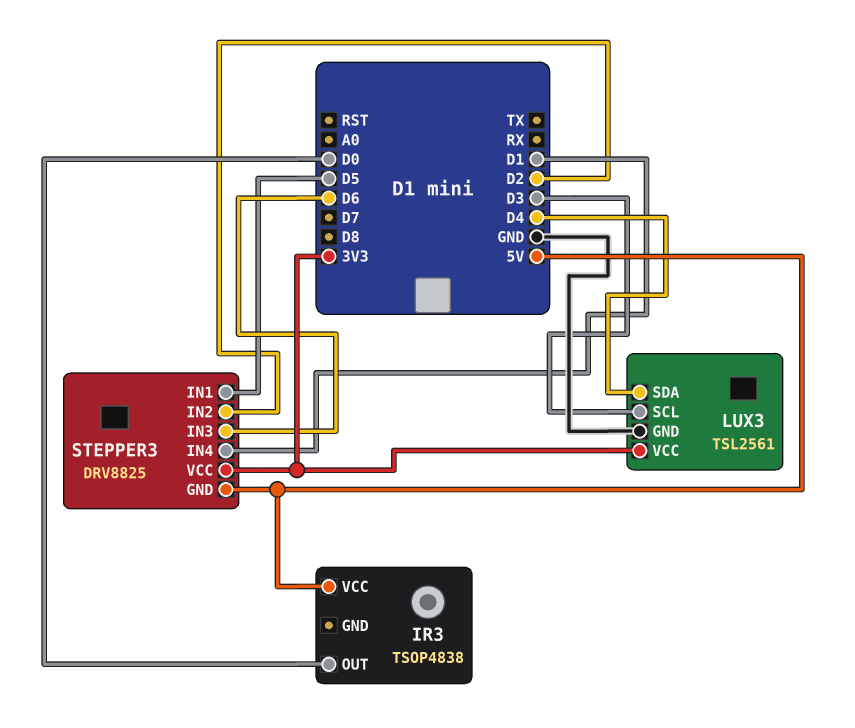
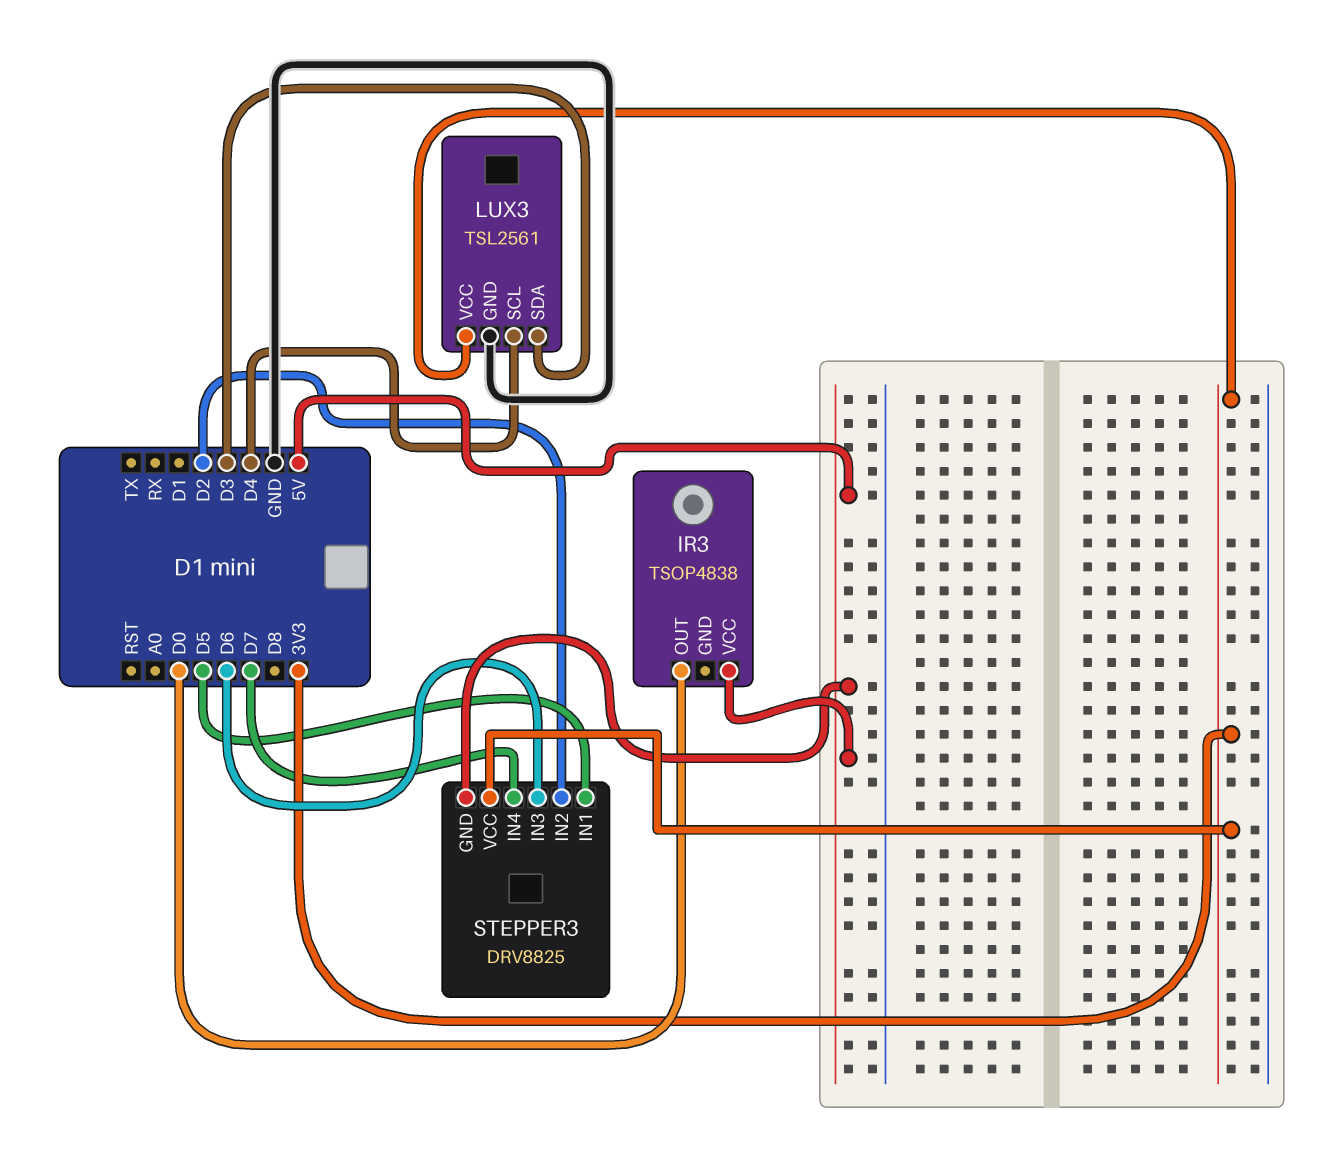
LUX3 pin SCL: D3 -> D4
LUX3 pin SDA: D4 -> D3
STEPPER3 pin IN4: D1 -> D7

